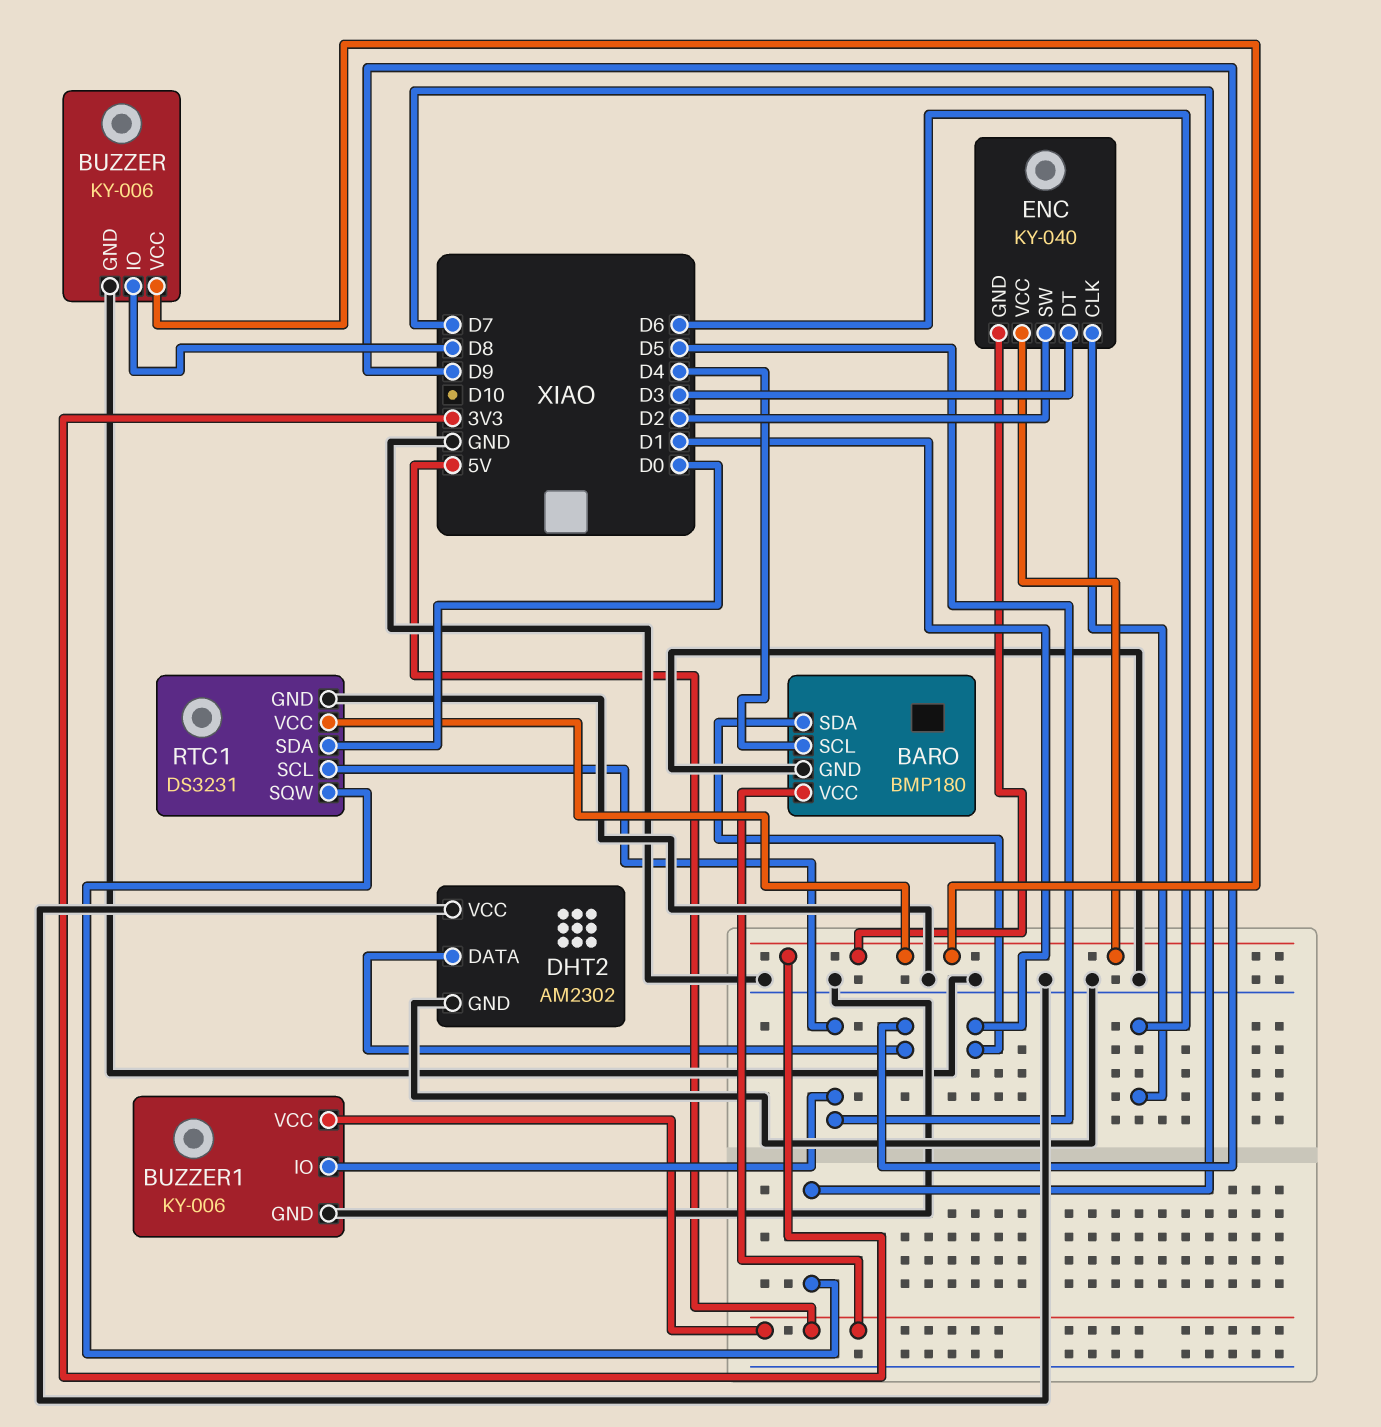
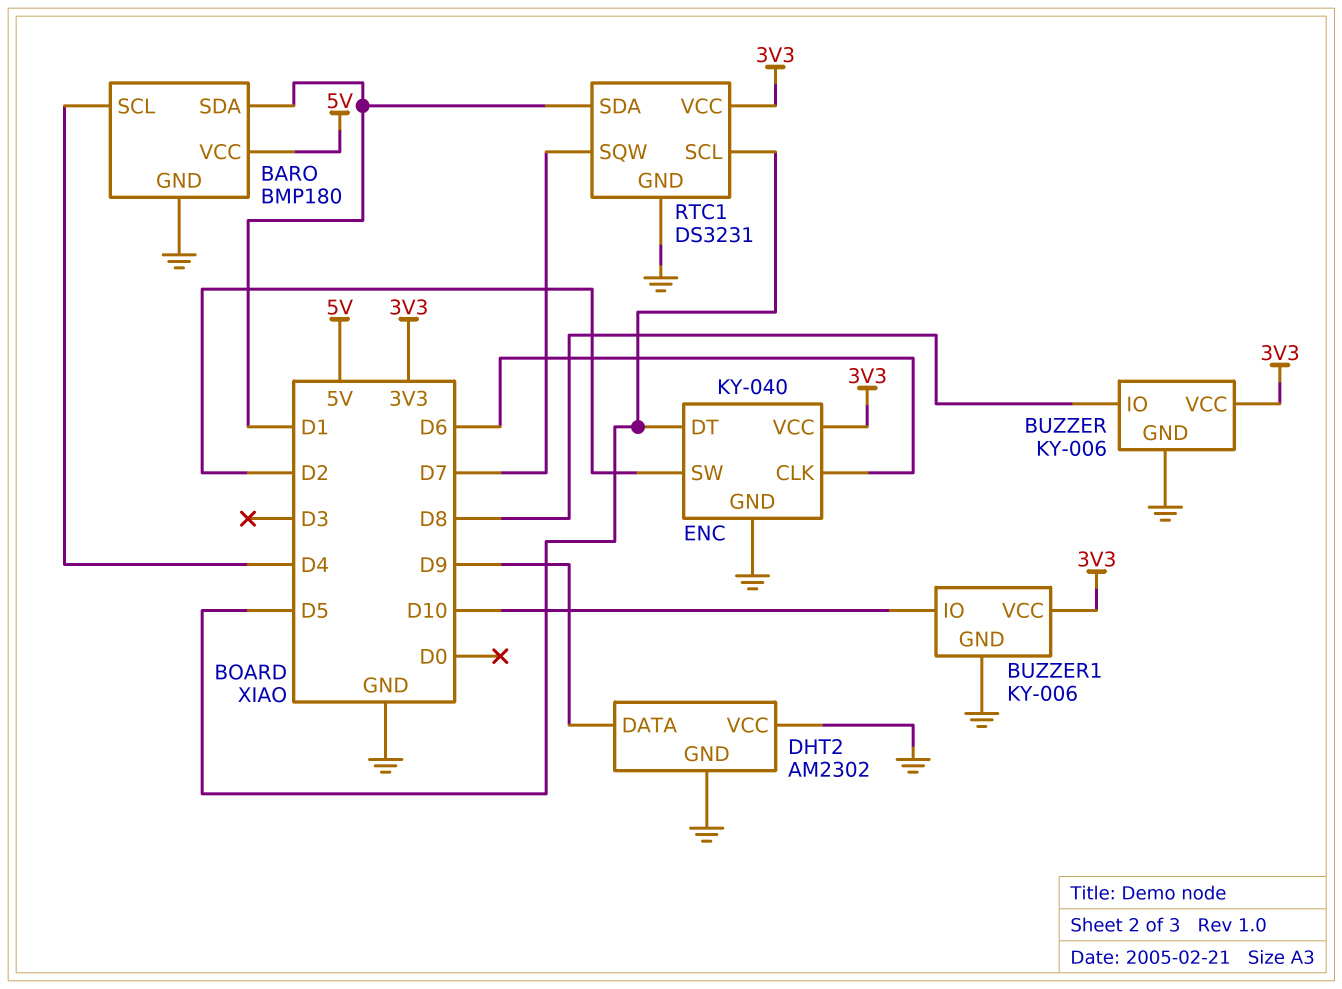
BUZZER1 pin IO: D5 -> D10
BUZZER1 pin VCC: 5V -> 3V3
ENC pin DT: D3 -> D5
ENC pin GND: 3V3 -> GND
RTC1 pin SDA: D0 -> D1

